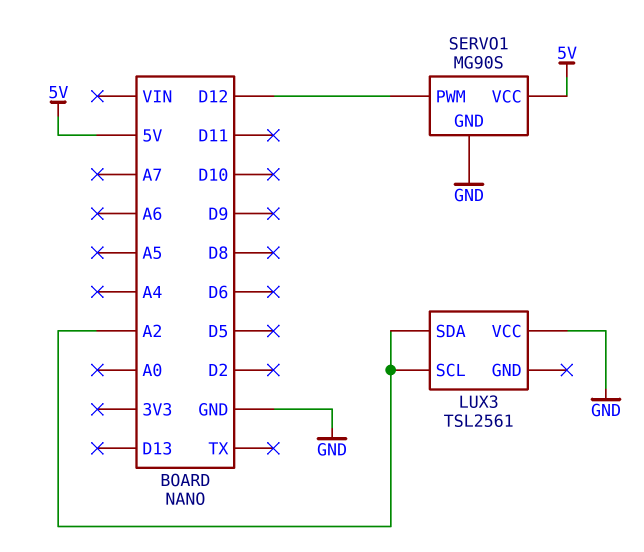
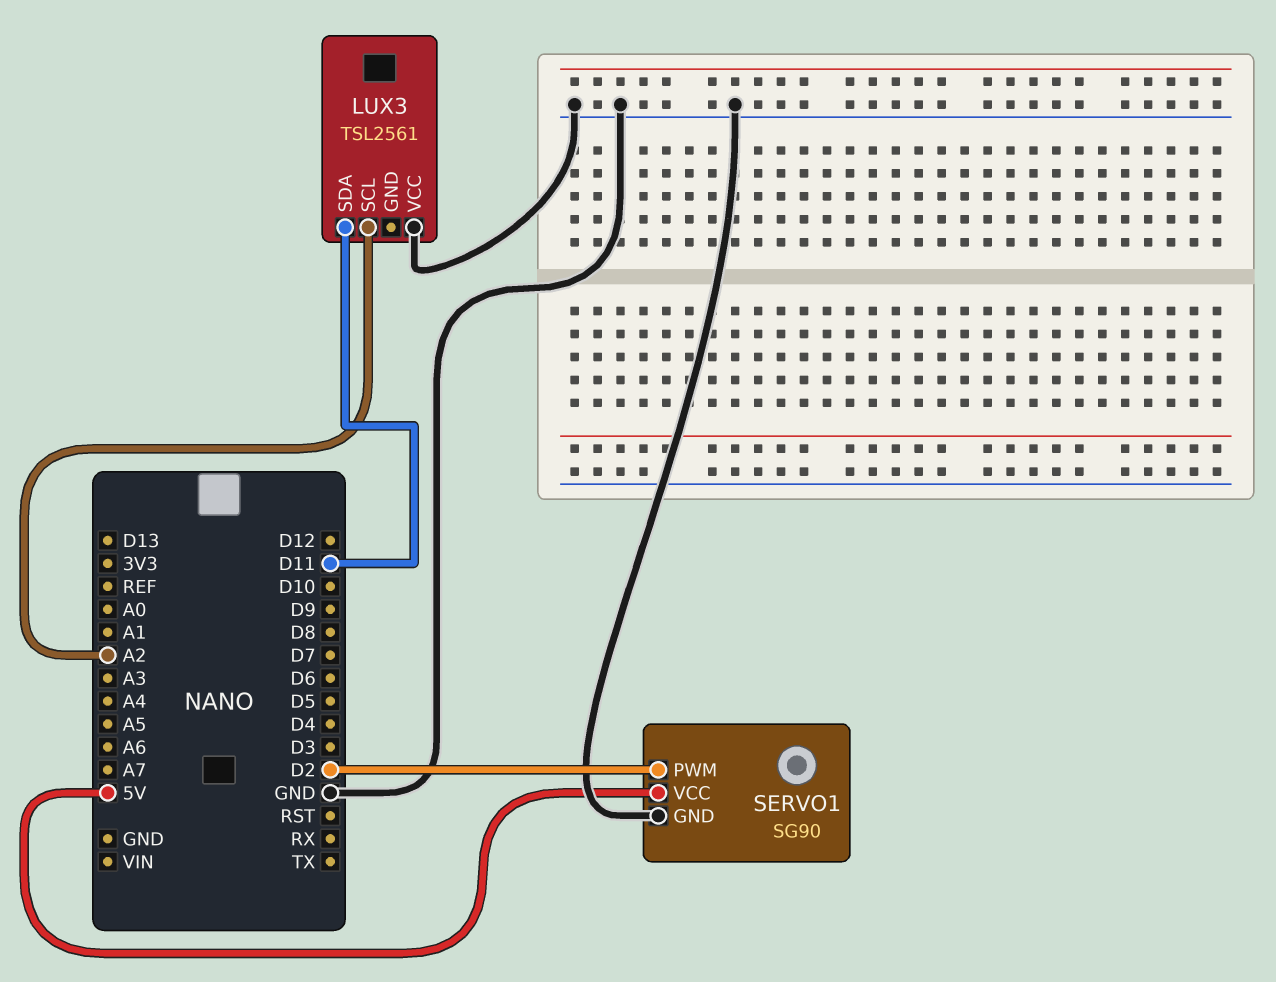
LUX3 pin SDA: A2 -> D11
SERVO1: MG90S -> SG90
SERVO1 pin PWM: D12 -> D2

